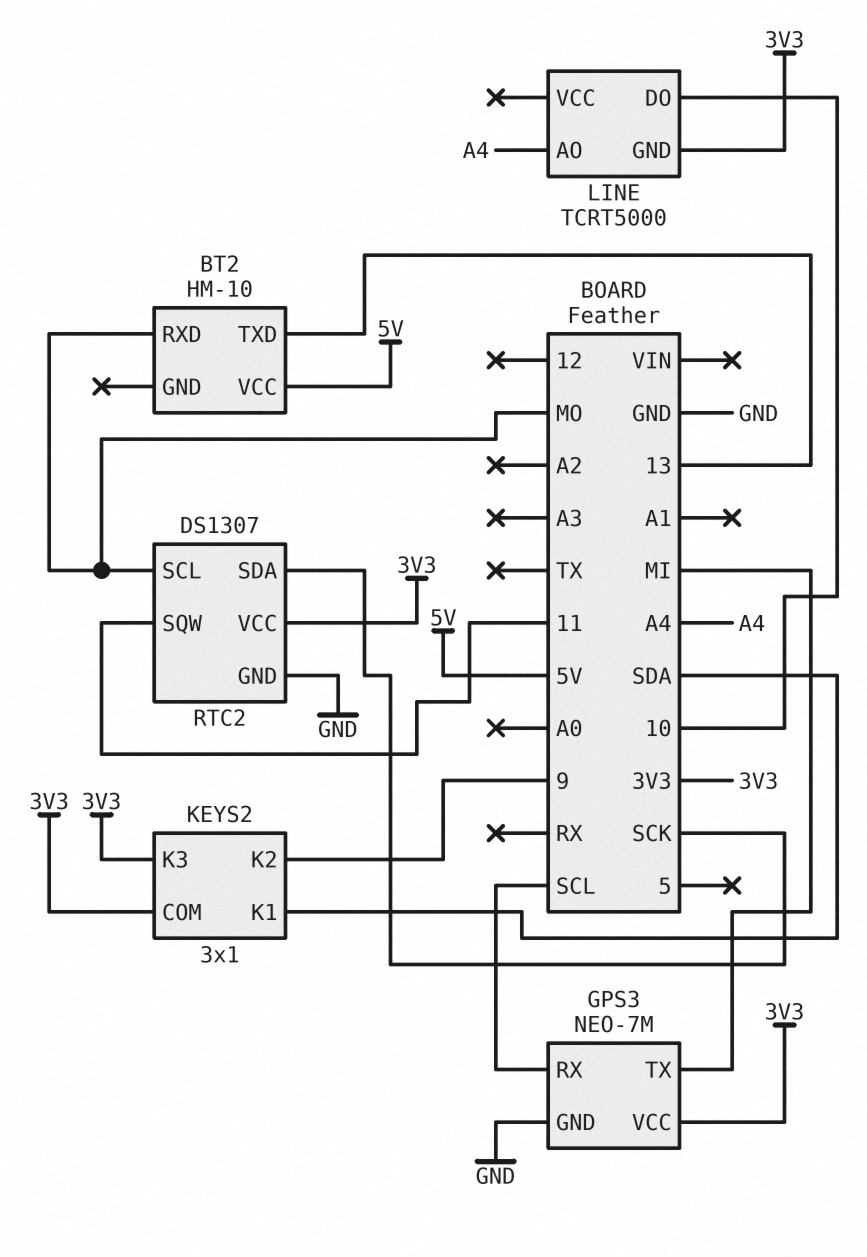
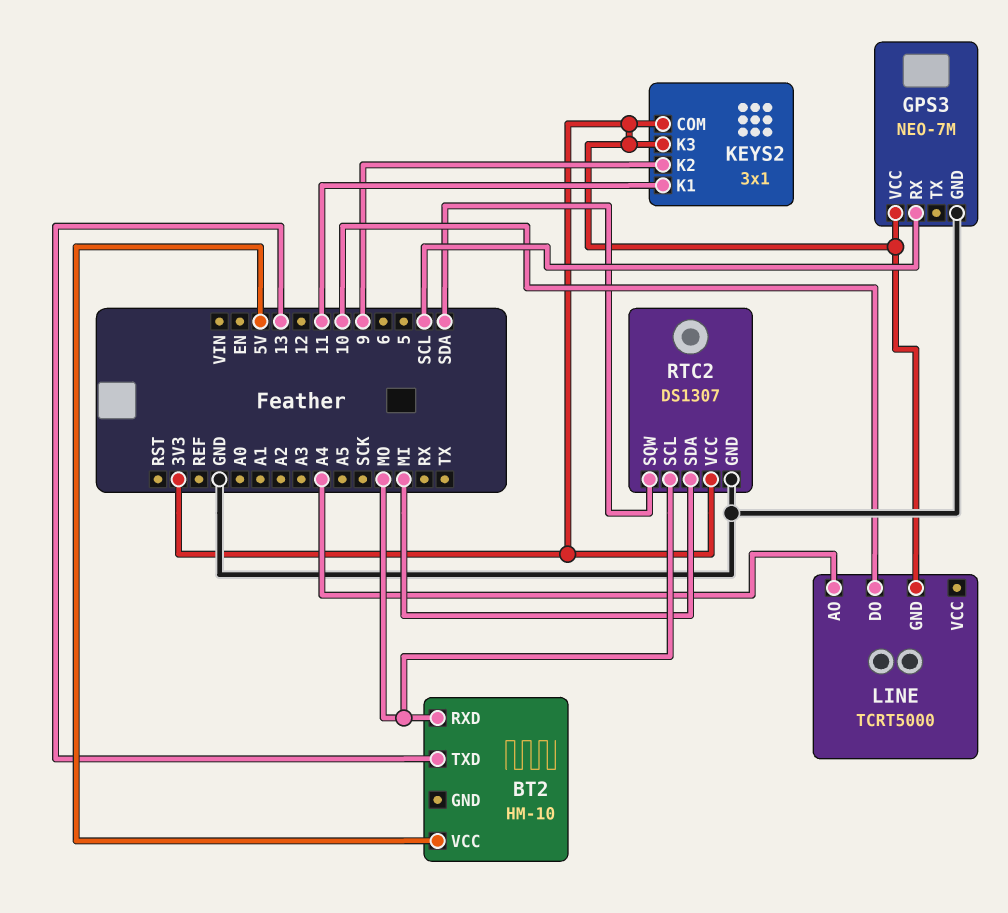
GPS3 pin TX: MI -> none
KEYS2 pin K1: SDA -> 11
RTC2 pin SDA: SCK -> MI
RTC2 pin SQW: 11 -> SDA

